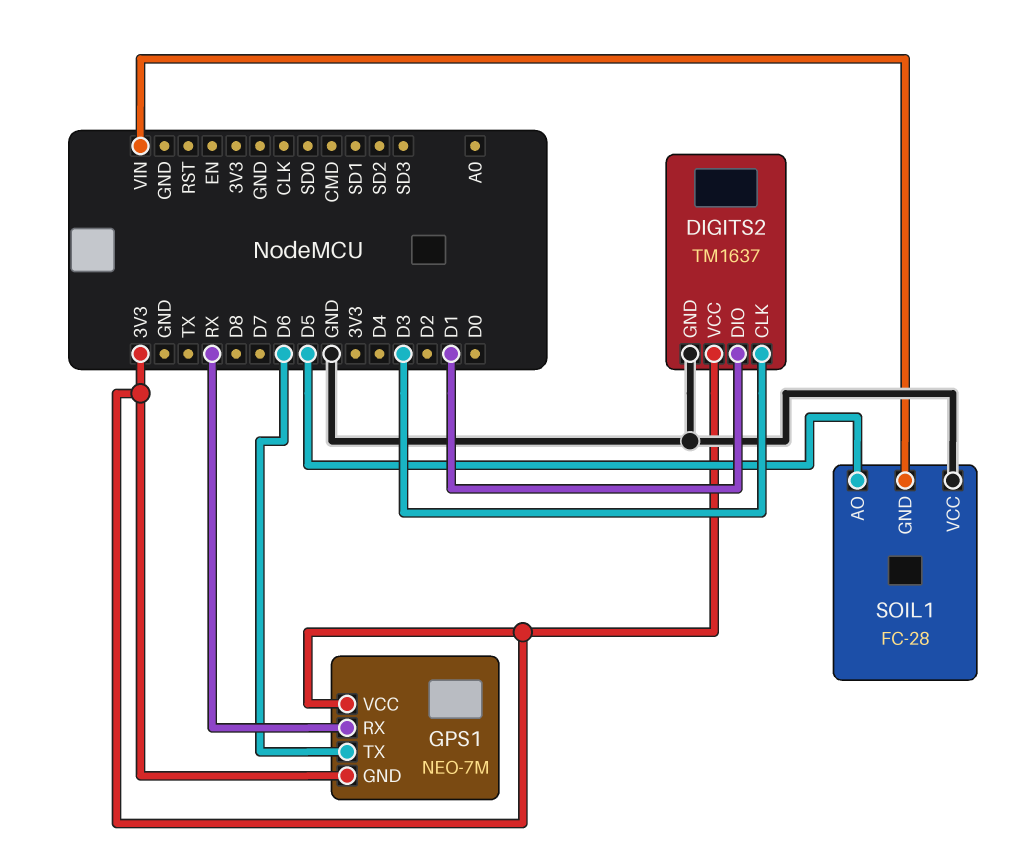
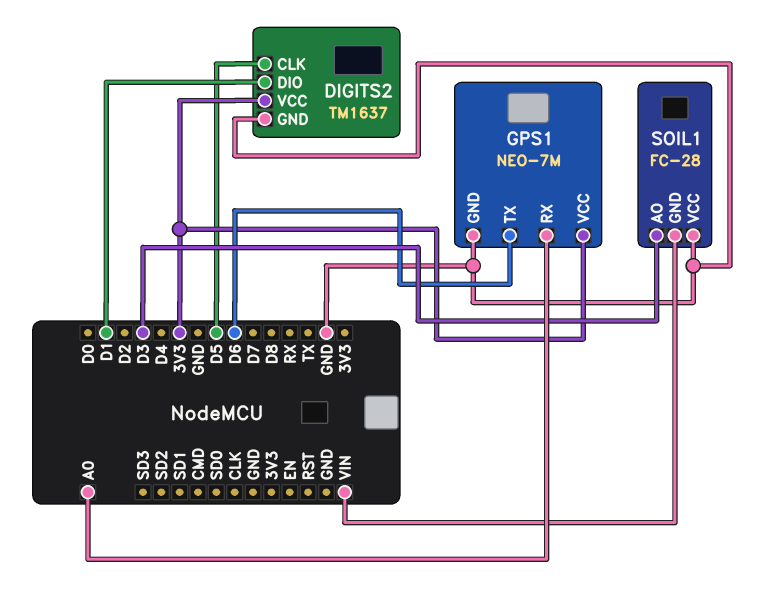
DIGITS2 pin CLK: D3 -> D5
GPS1 pin GND: 3V3 -> GND
GPS1 pin RX: RX -> A0
SOIL1 pin AO: D5 -> D3

